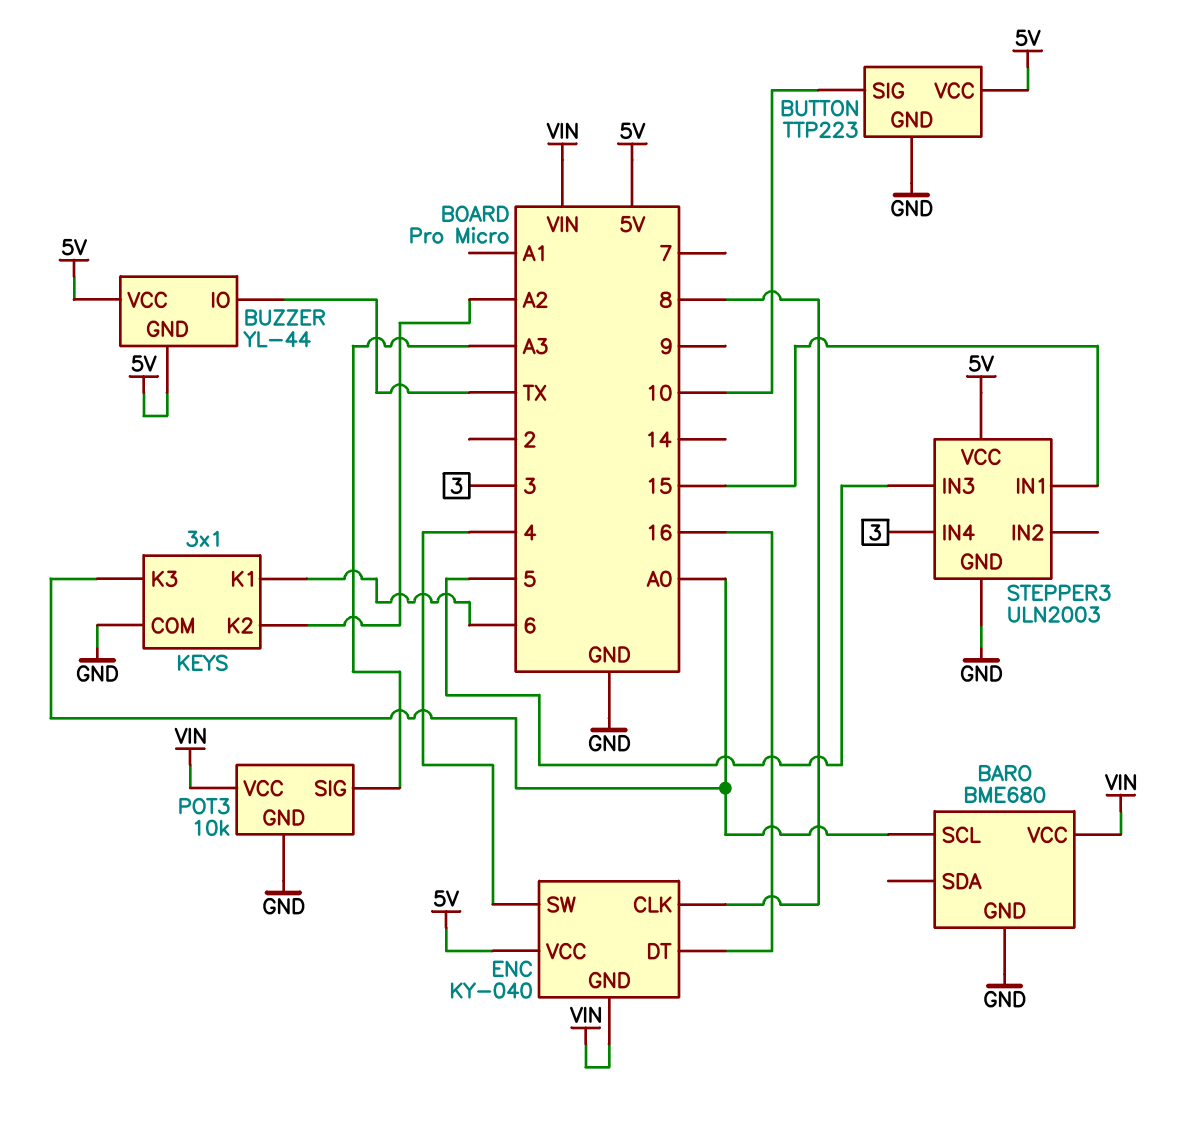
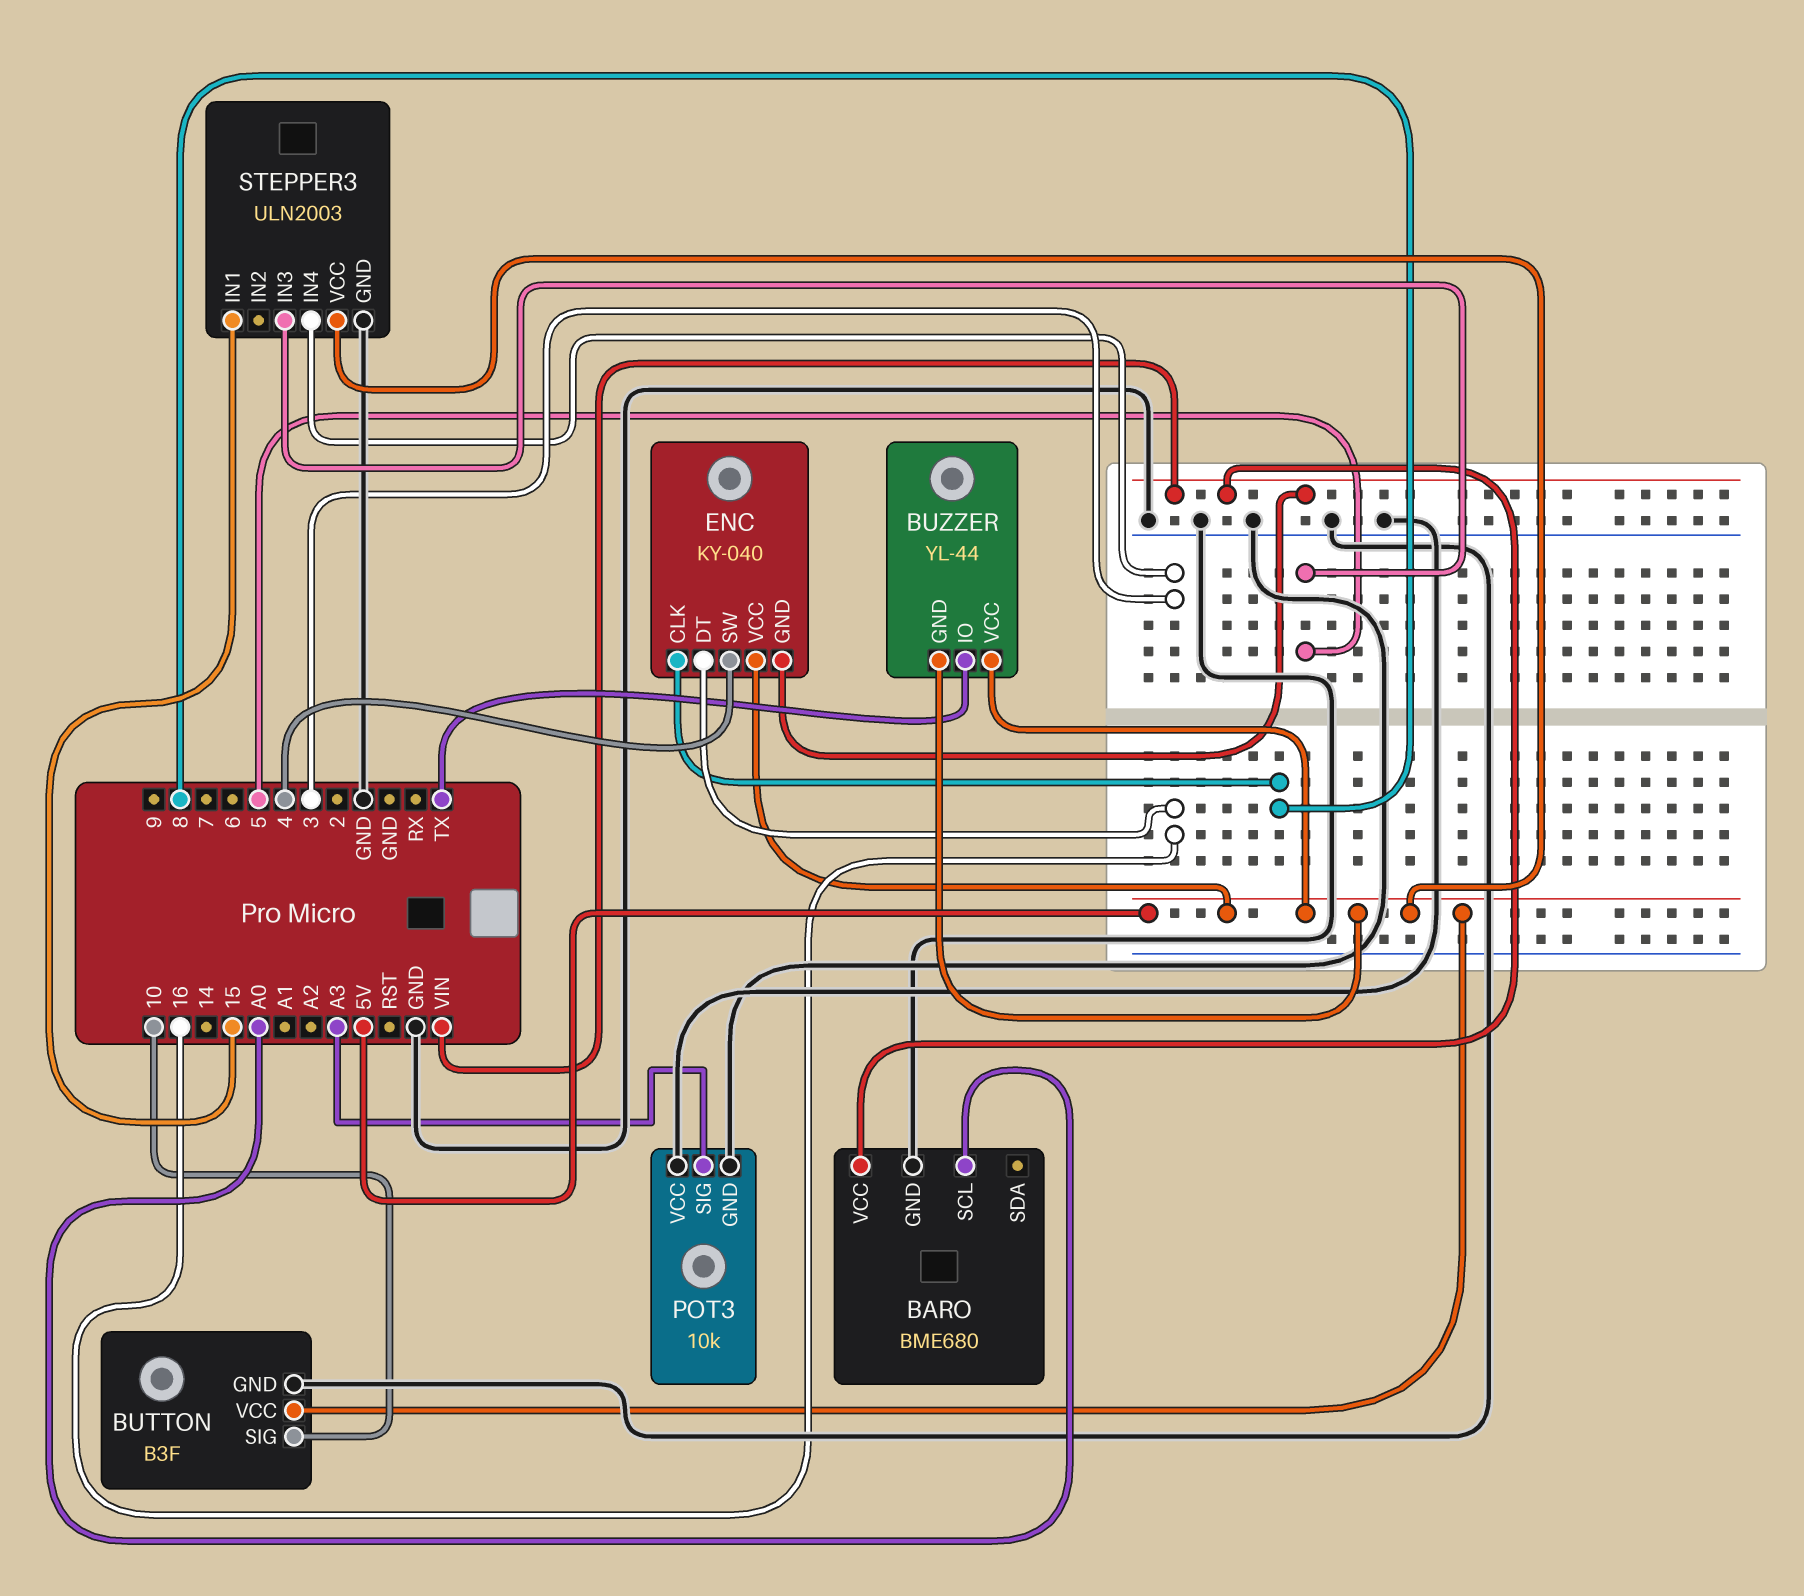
BUTTON: TTP223 -> B3F
KEYS: 3x1 -> none
KEYS pin COM: GND -> none
KEYS pin K1: 6 -> none
KEYS pin K2: A2 -> none
KEYS pin K3: A0 -> none
POT3 pin VCC: VIN -> GND

